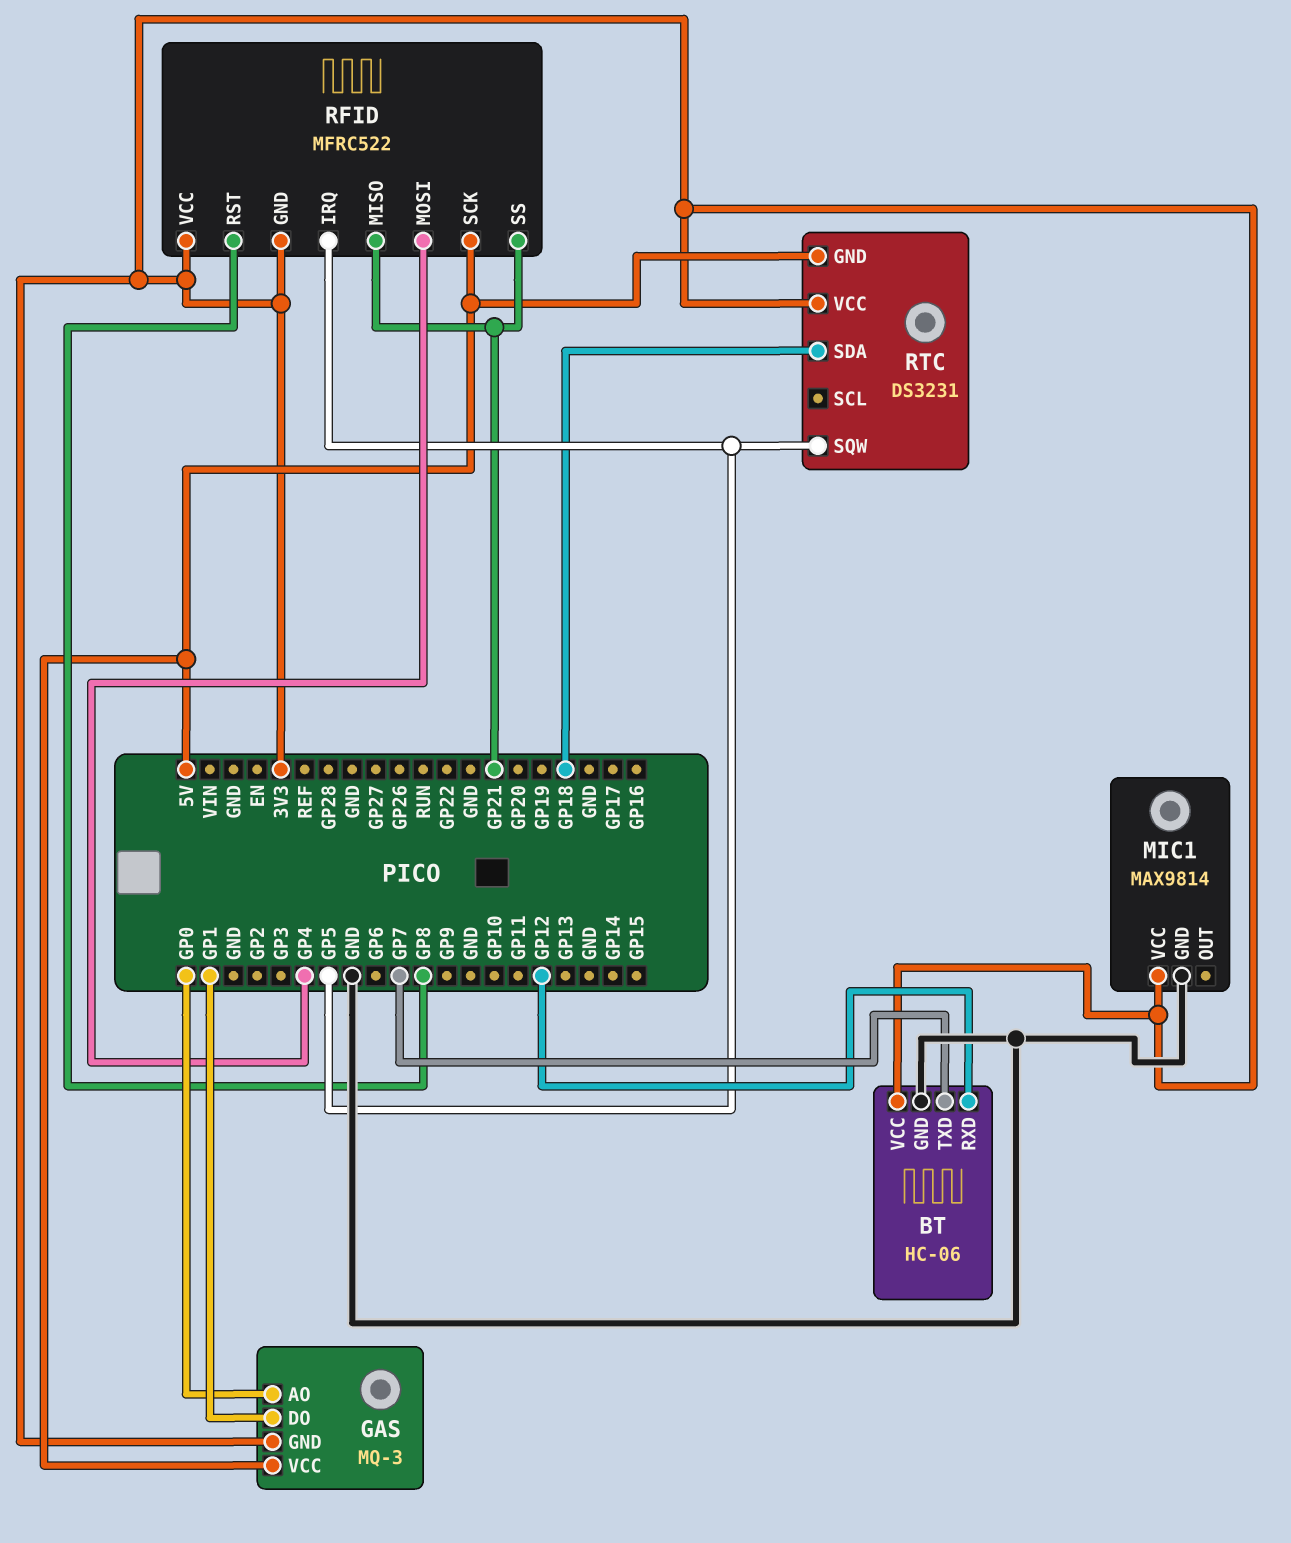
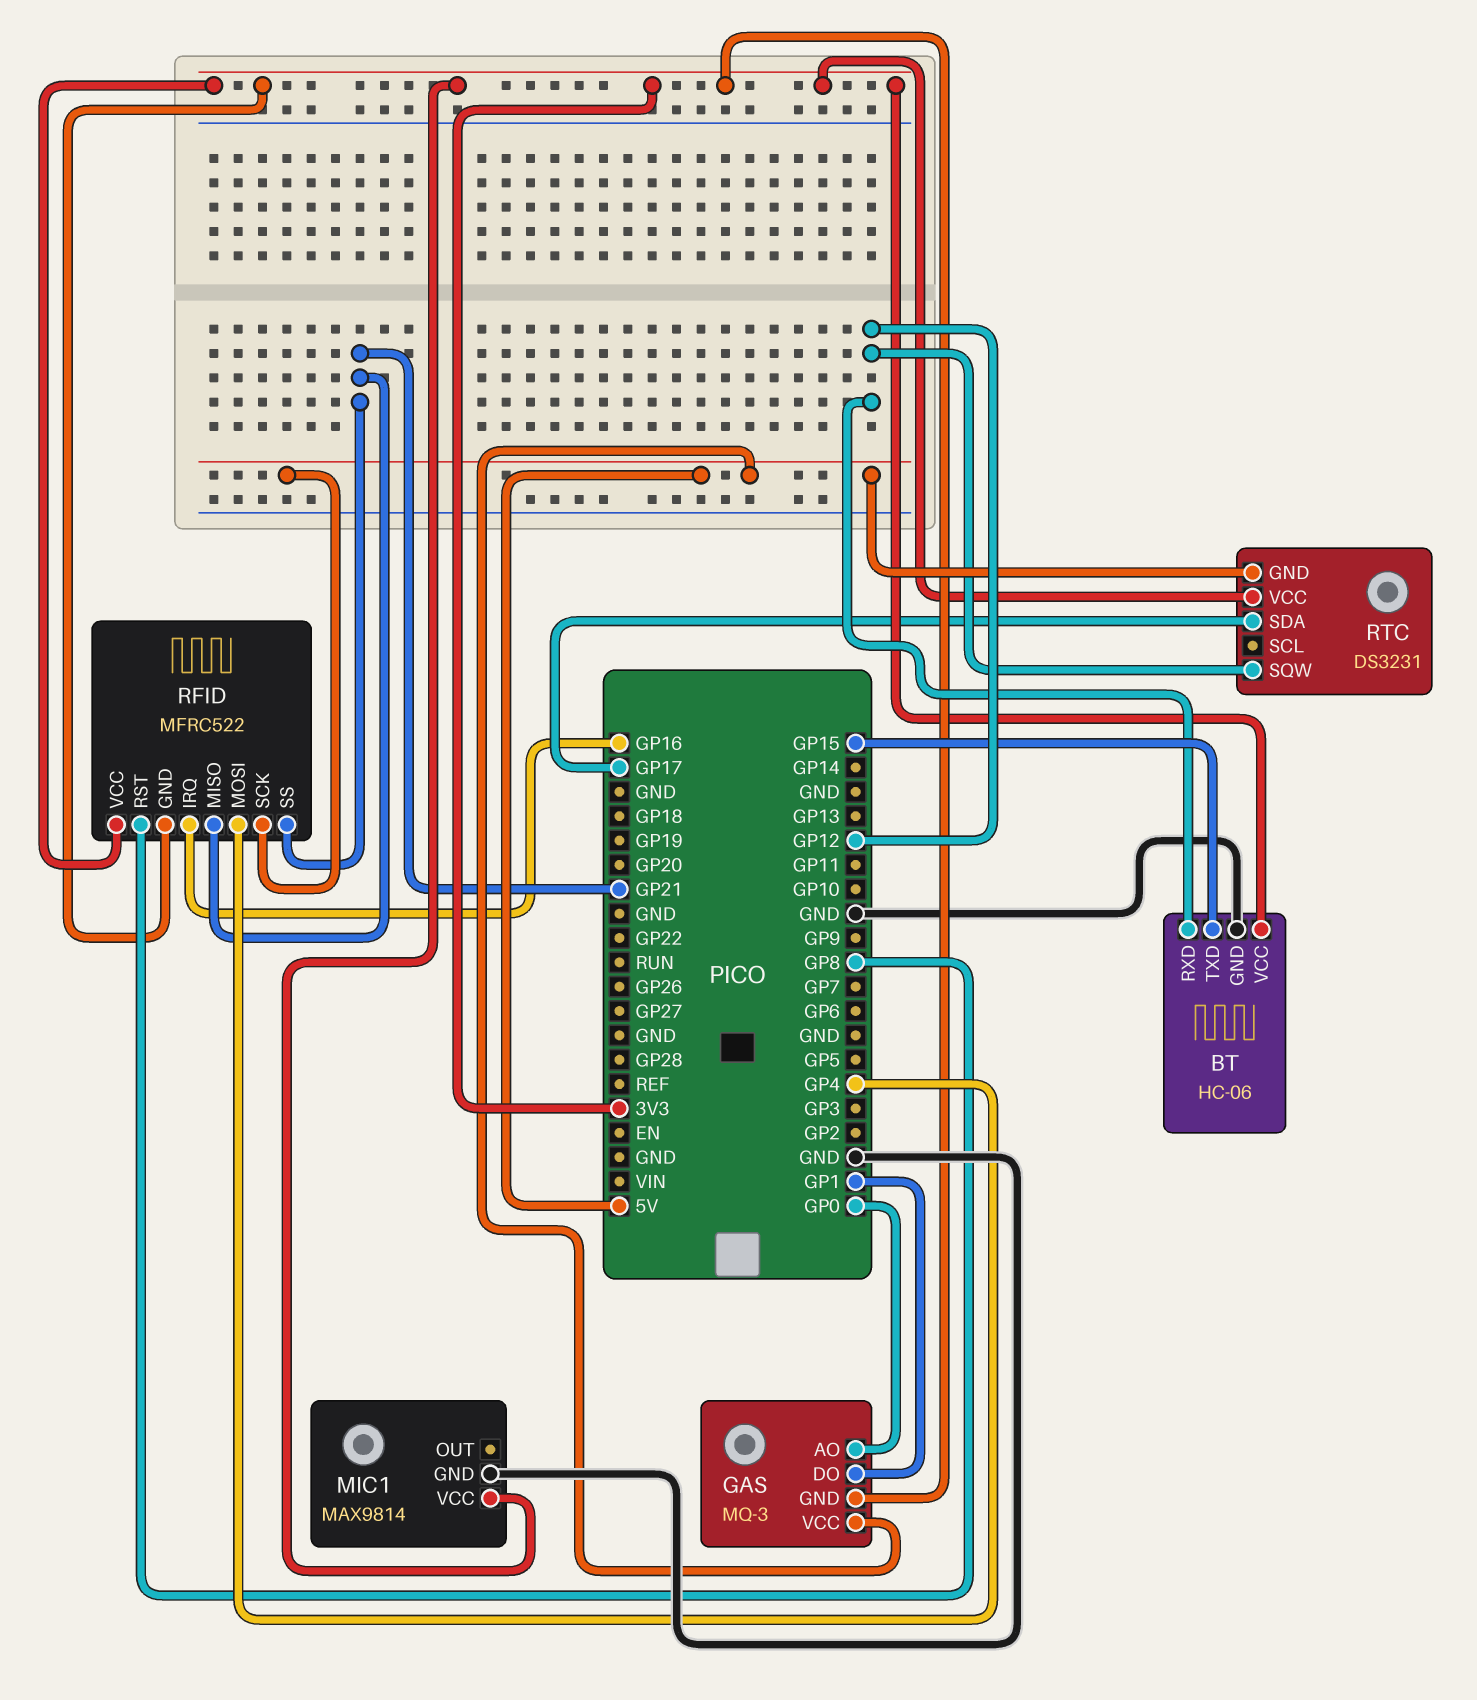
BT pin TXD: GP7 -> GP15
RFID pin IRQ: GP5 -> GP16
RTC pin SDA: GP18 -> GP17
RTC pin SQW: GP5 -> GP12

